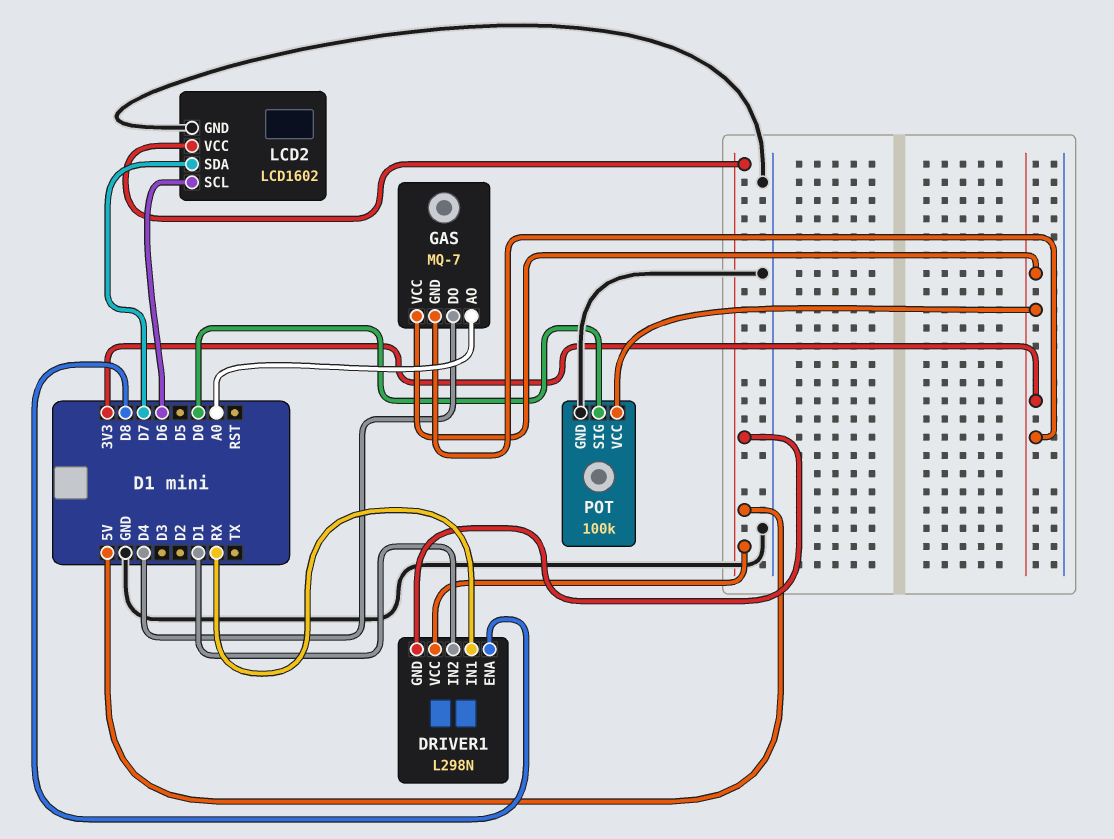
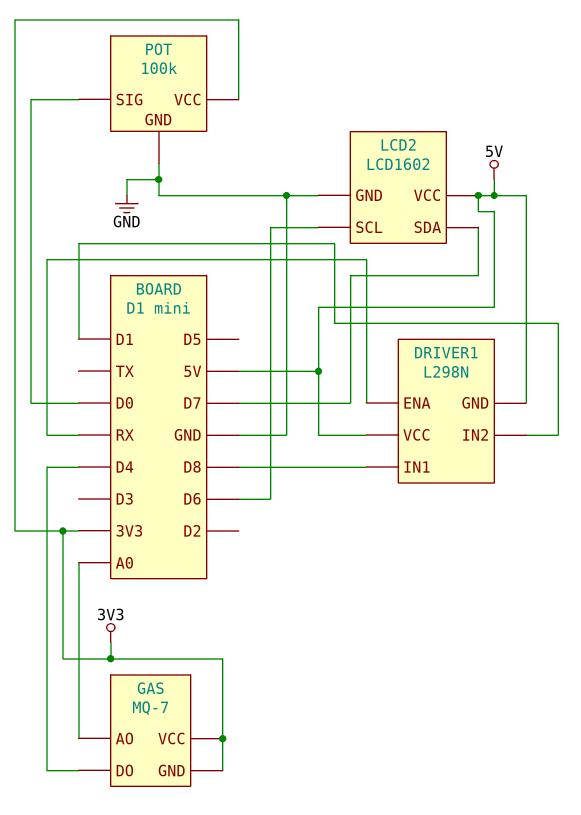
DRIVER1 pin ENA: D8 -> RX
DRIVER1 pin IN1: RX -> D8

